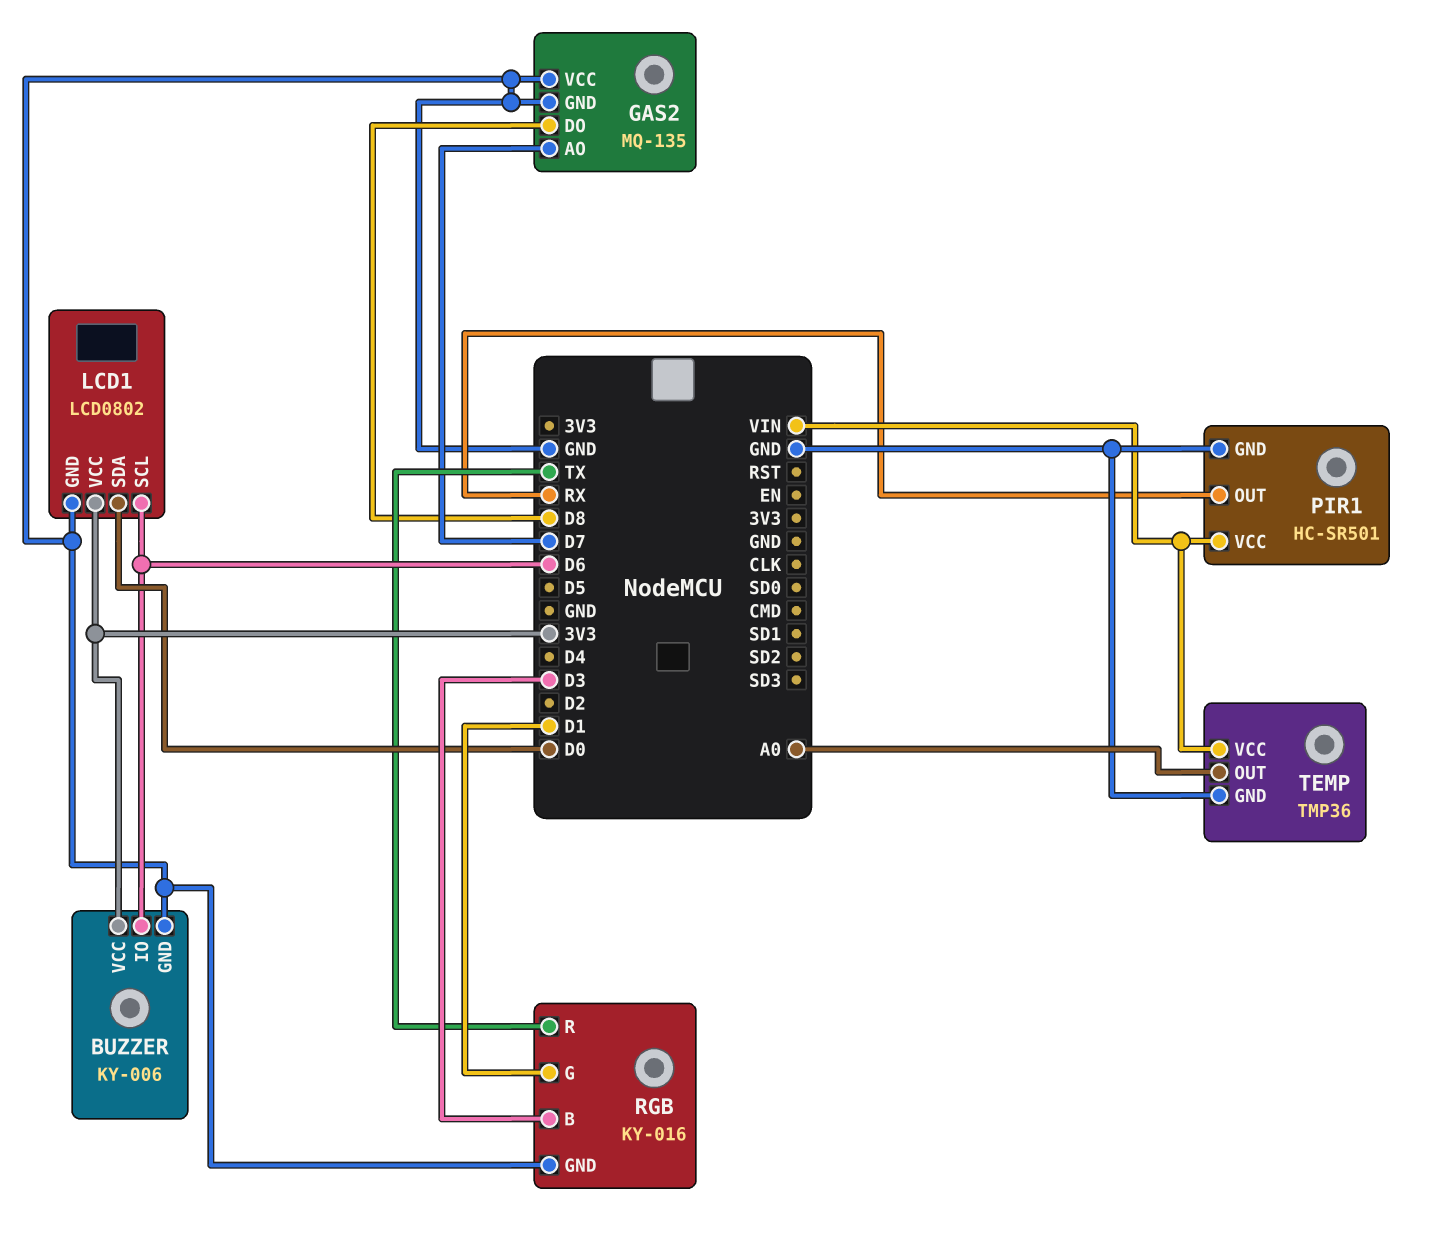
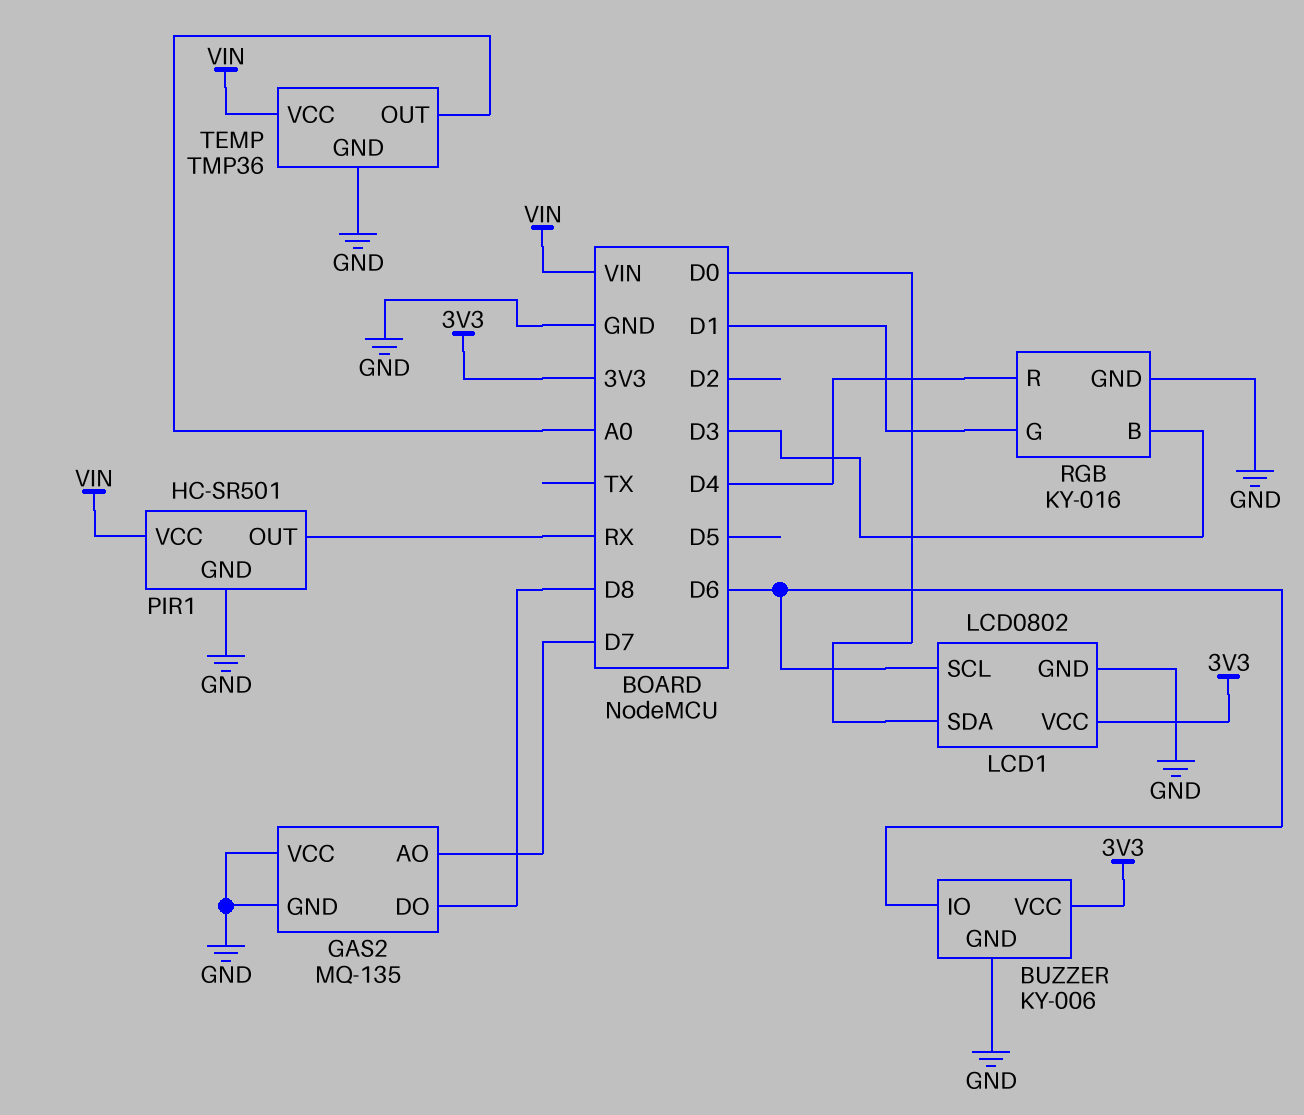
RGB pin R: TX -> D4

